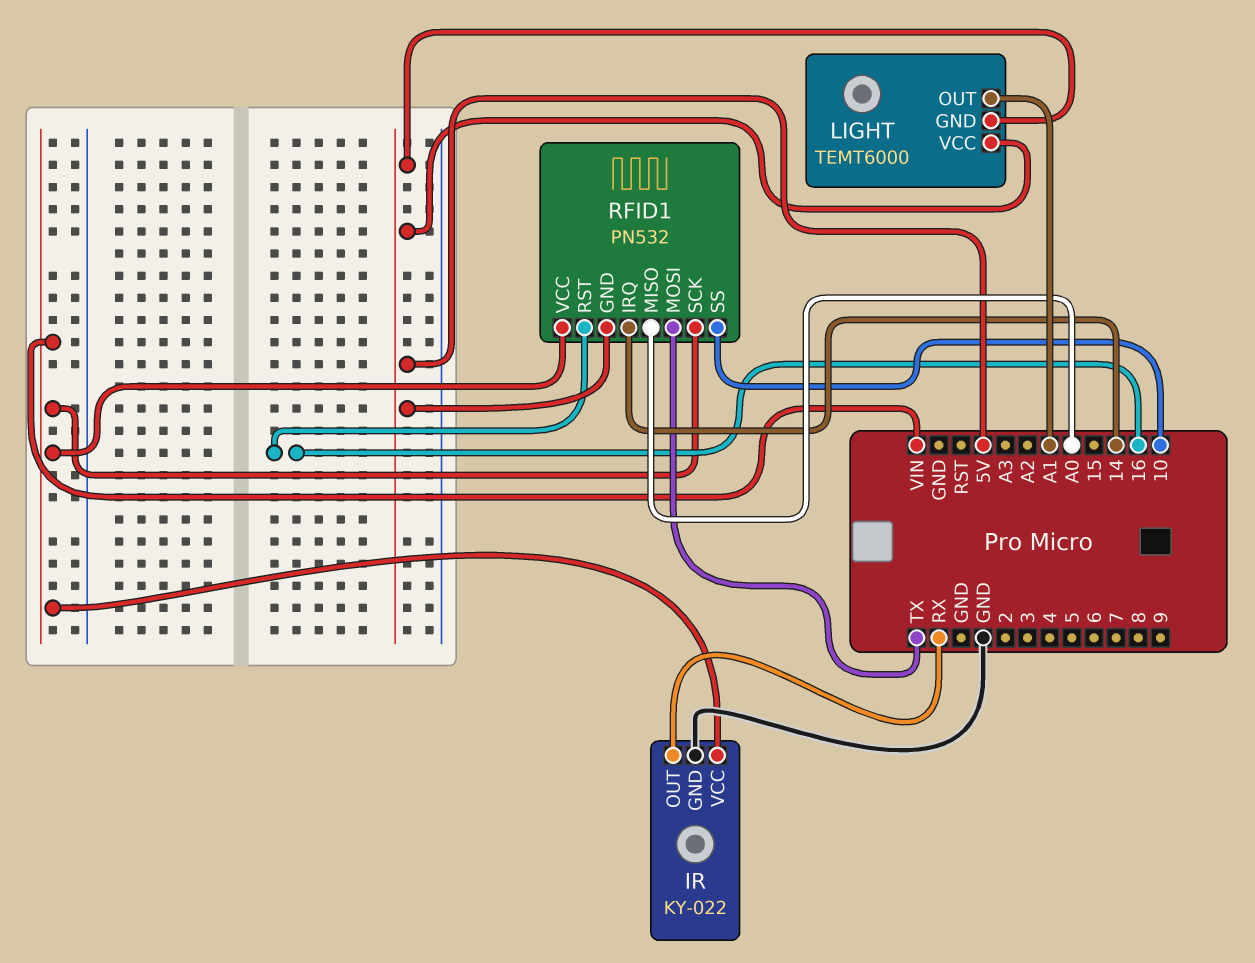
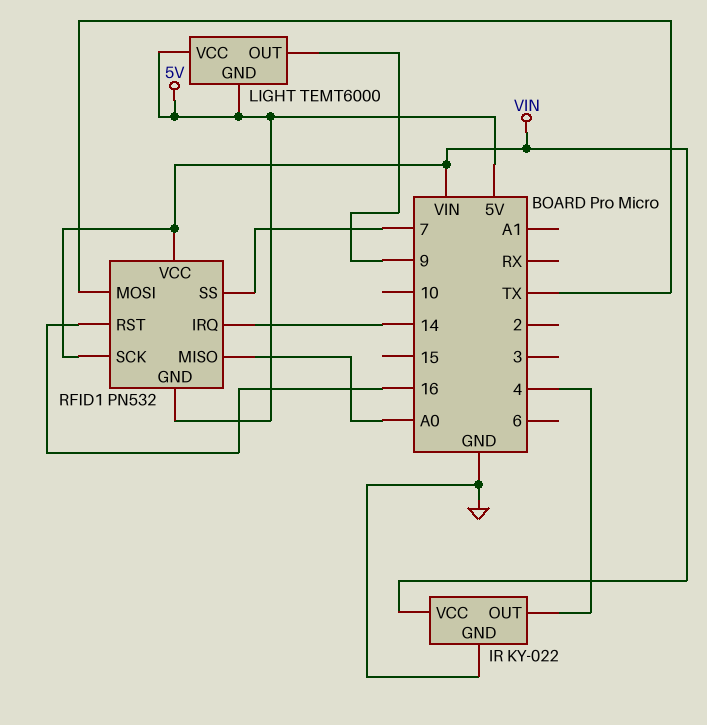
IR pin OUT: RX -> 4
LIGHT pin OUT: A1 -> 9
RFID1 pin SS: 10 -> 7

